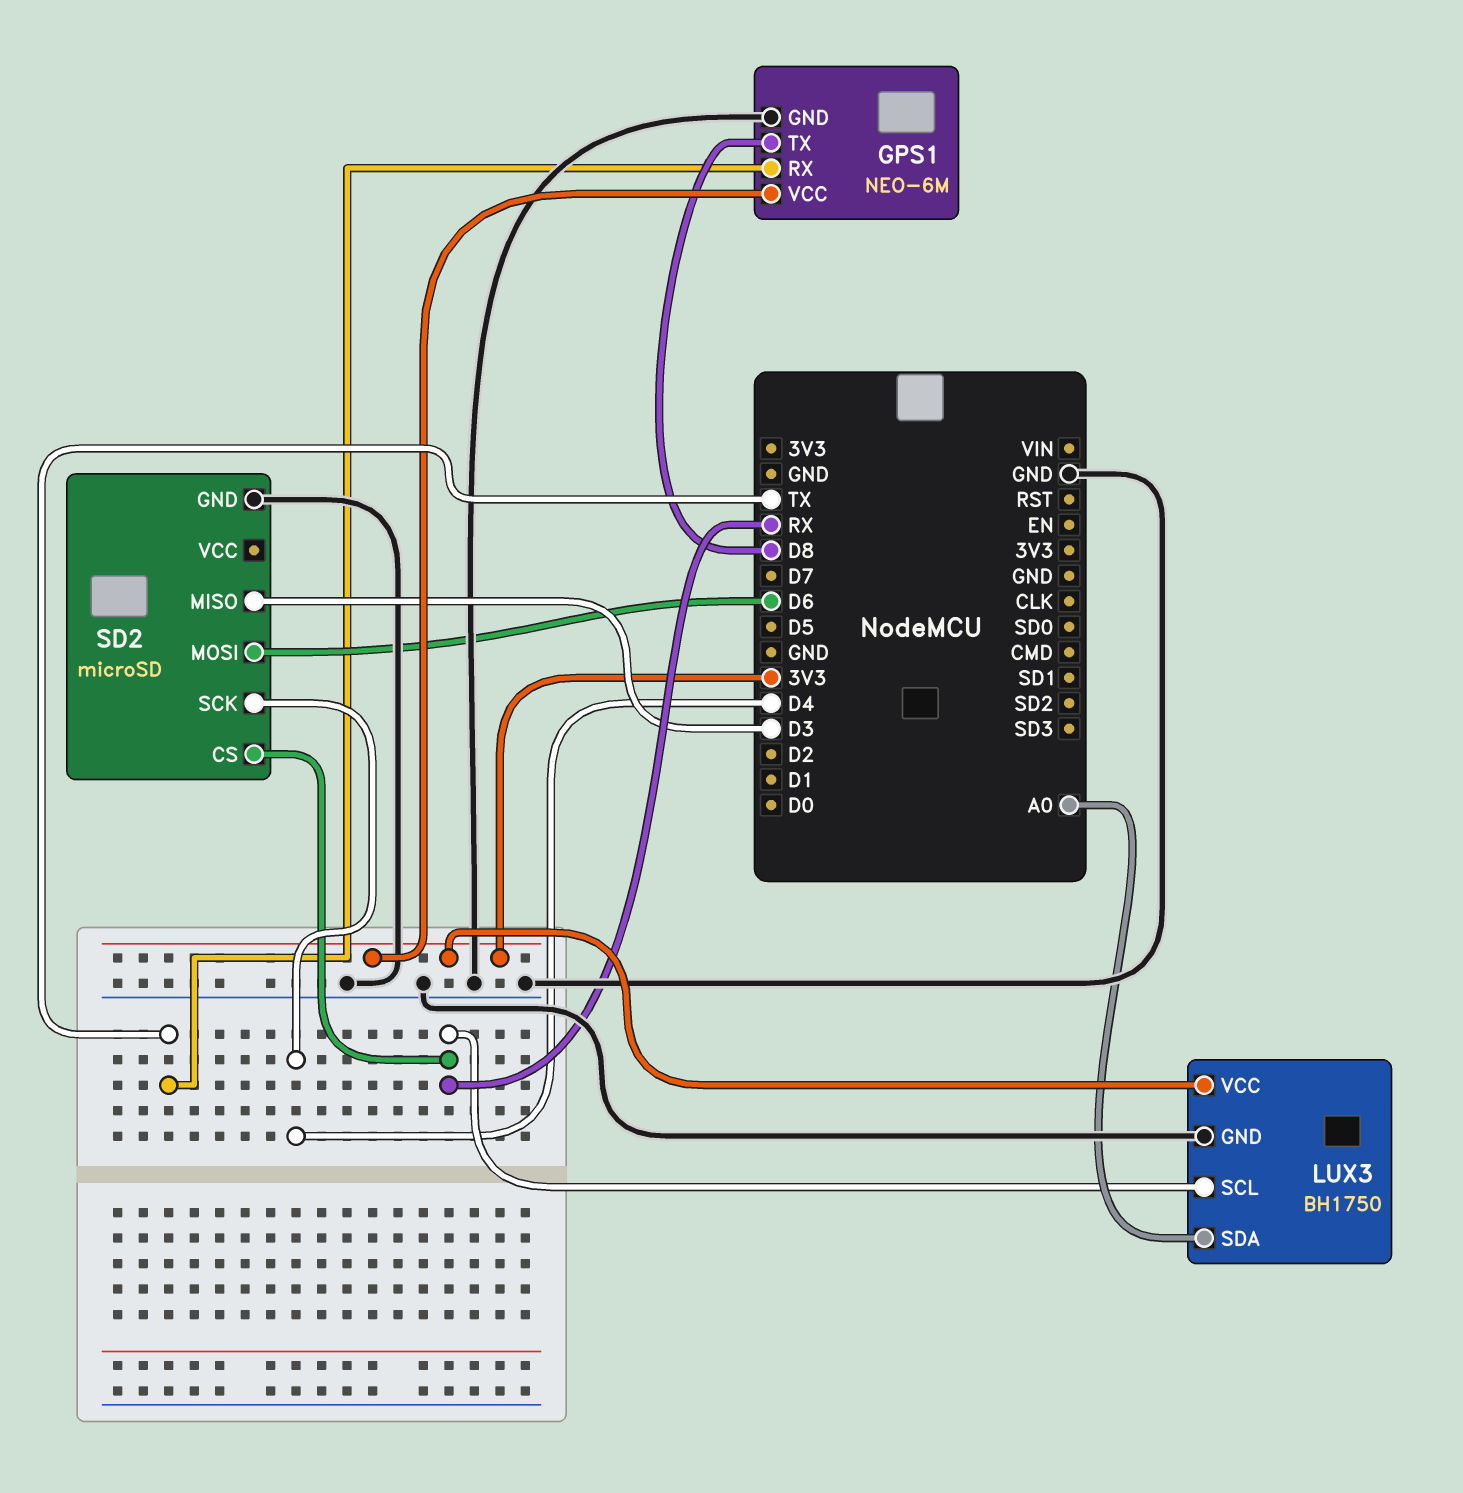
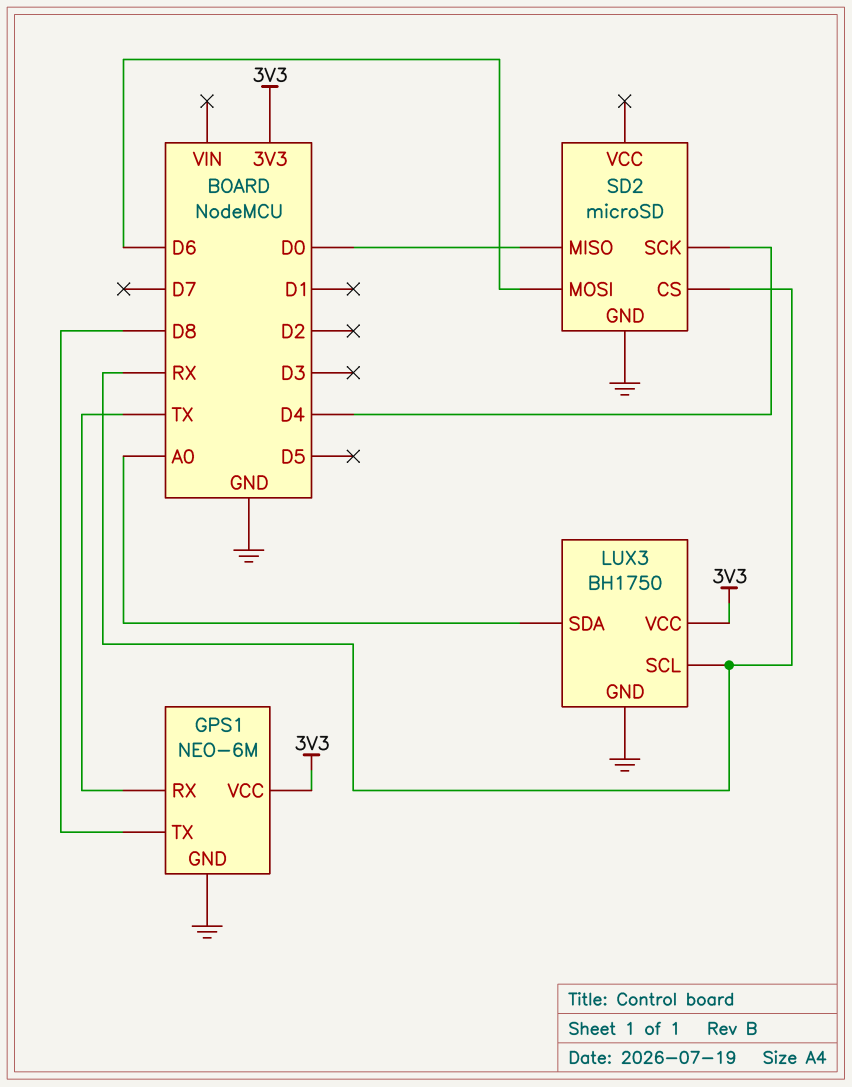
SD2 pin MISO: D3 -> D0

